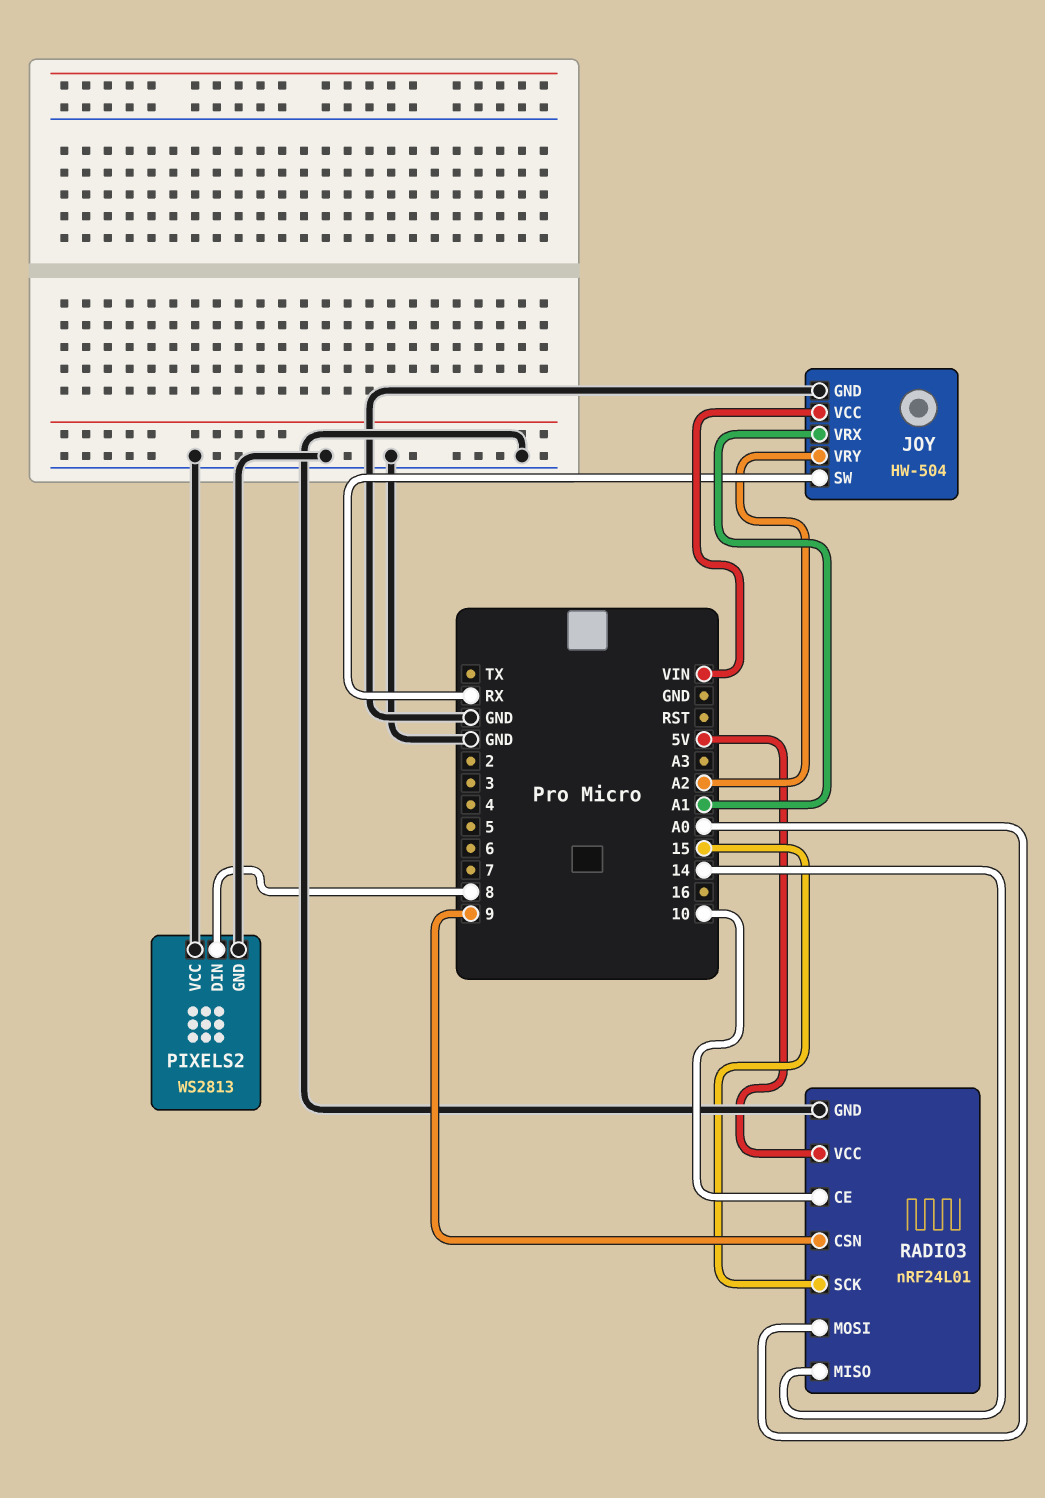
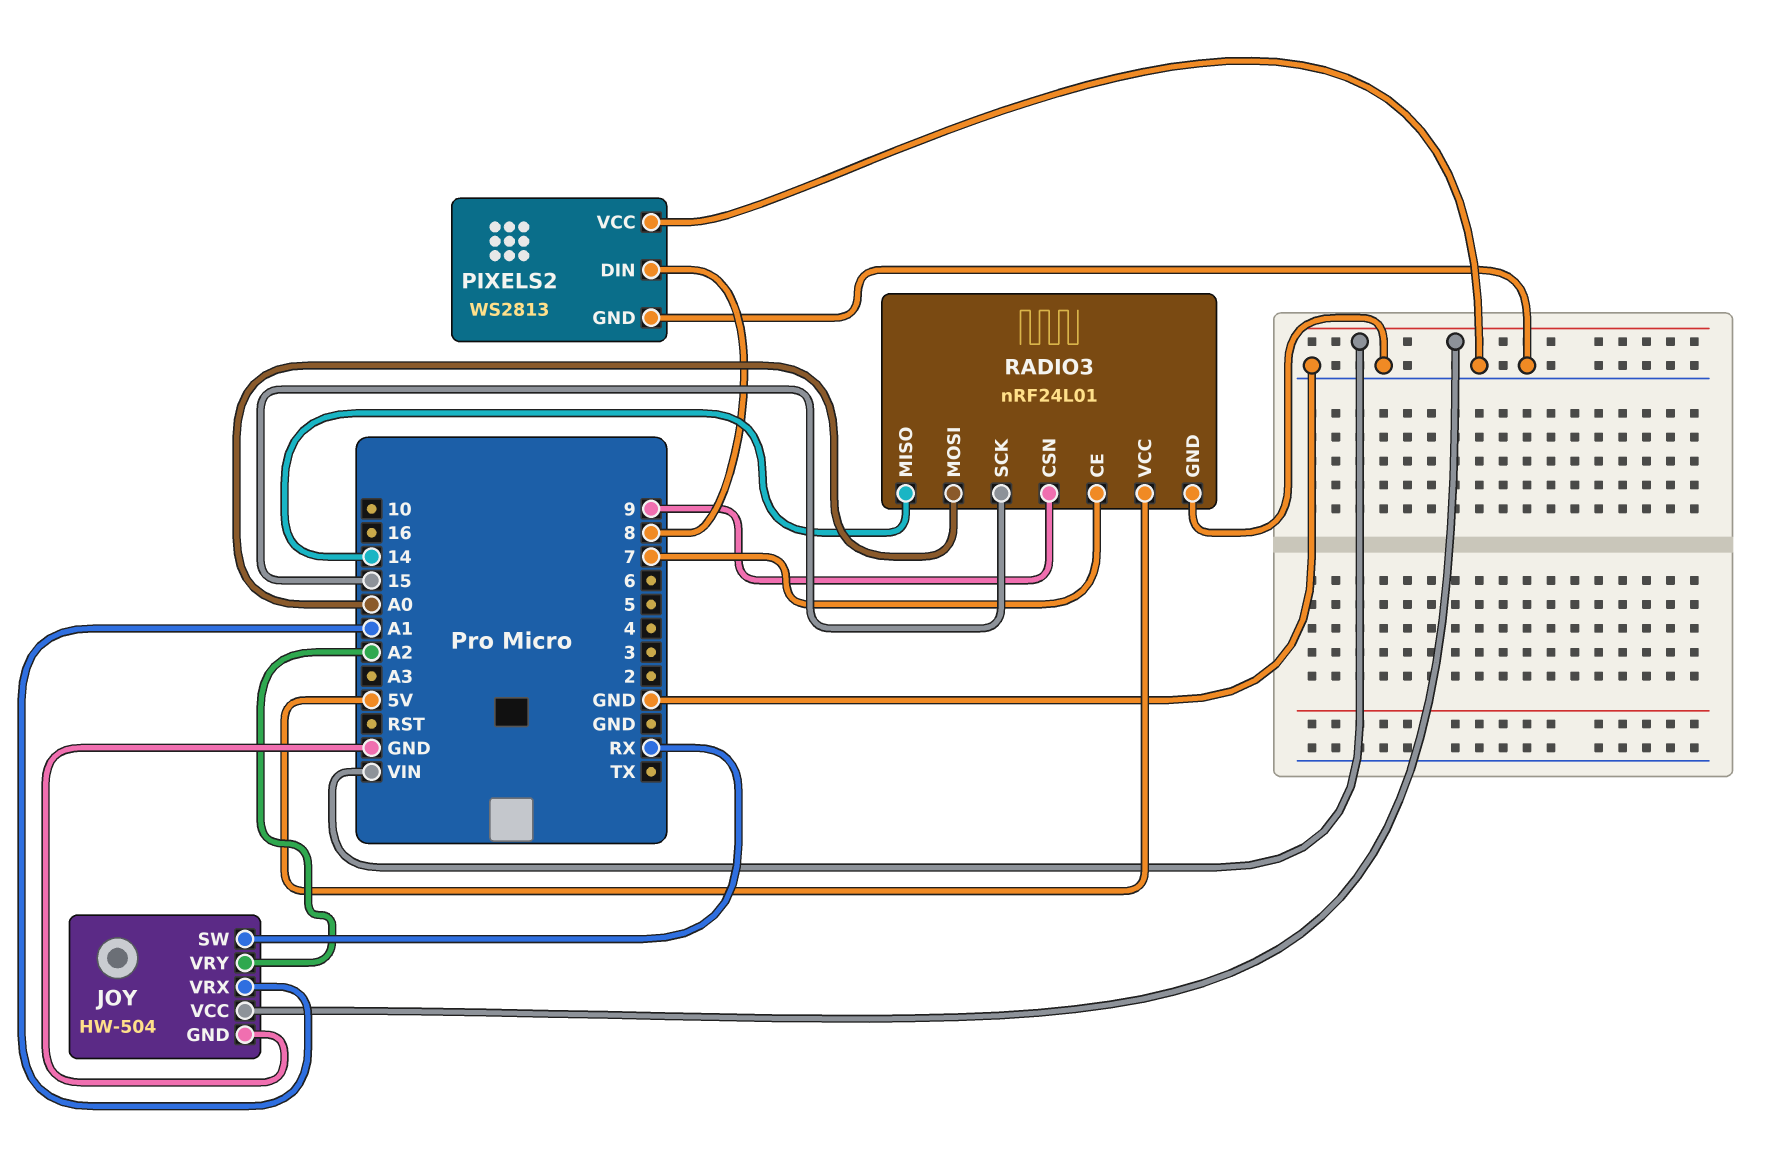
RADIO3 pin CE: 10 -> 7

